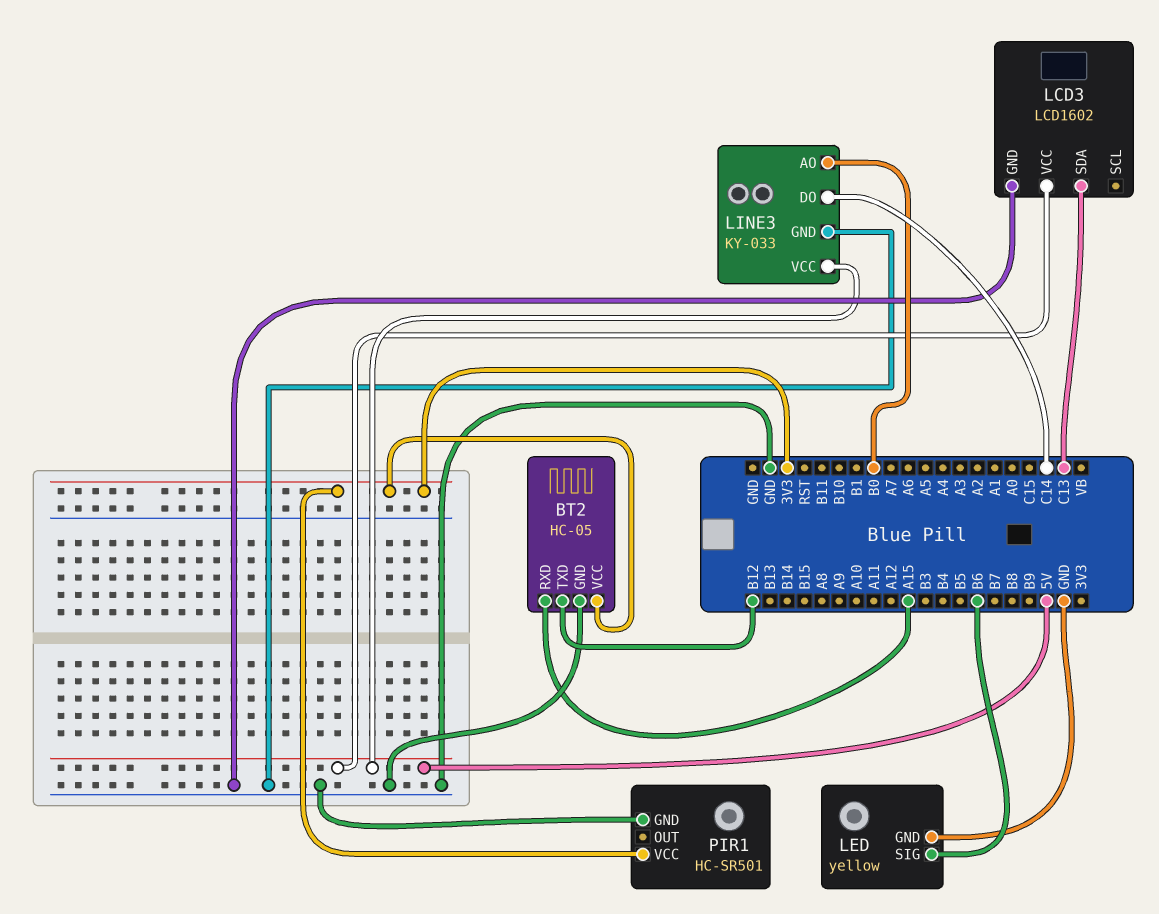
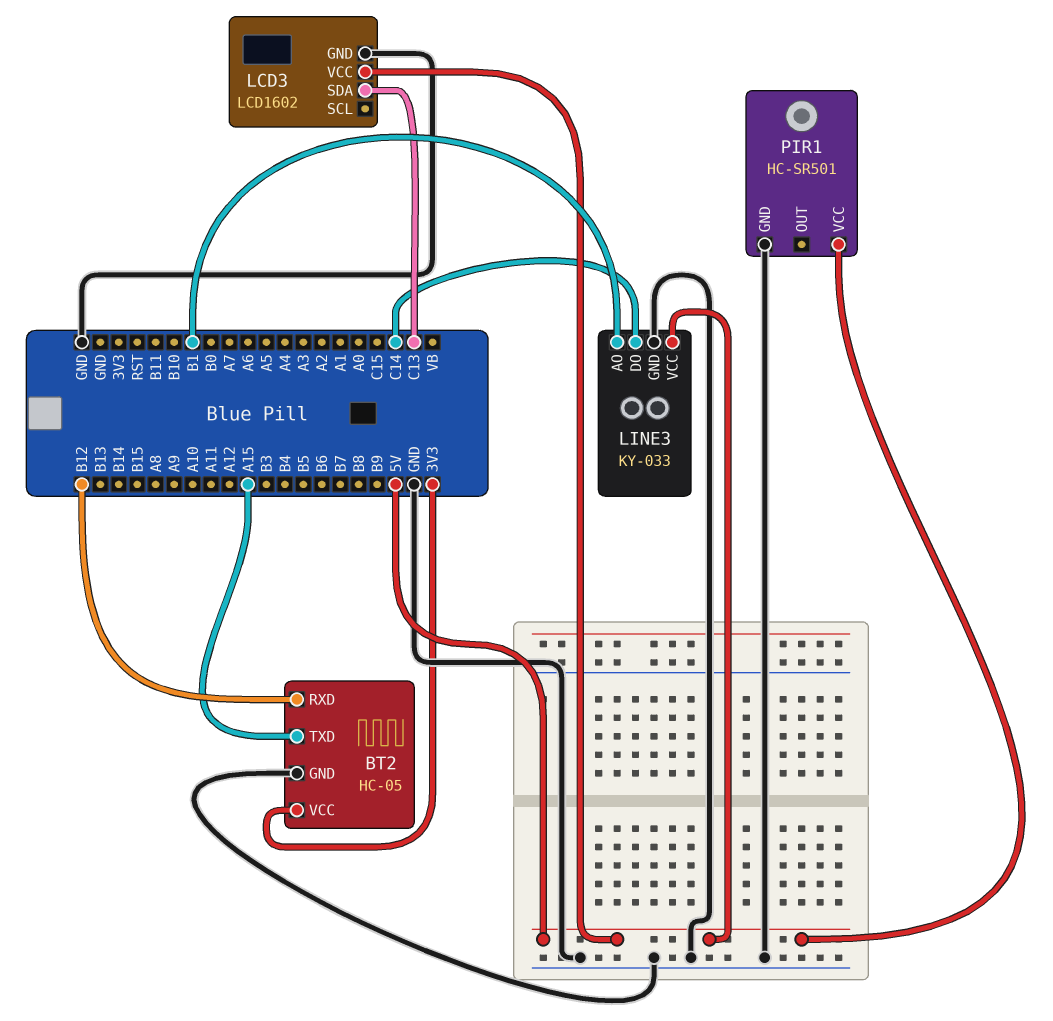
BT2 pin RXD: A15 -> B12
BT2 pin TXD: B12 -> A15
LED: yellow -> none
LED pin GND: GND -> none
LED pin SIG: B6 -> none
LINE3 pin AO: B0 -> B1
PIR1 pin VCC: 3V3 -> 5V

